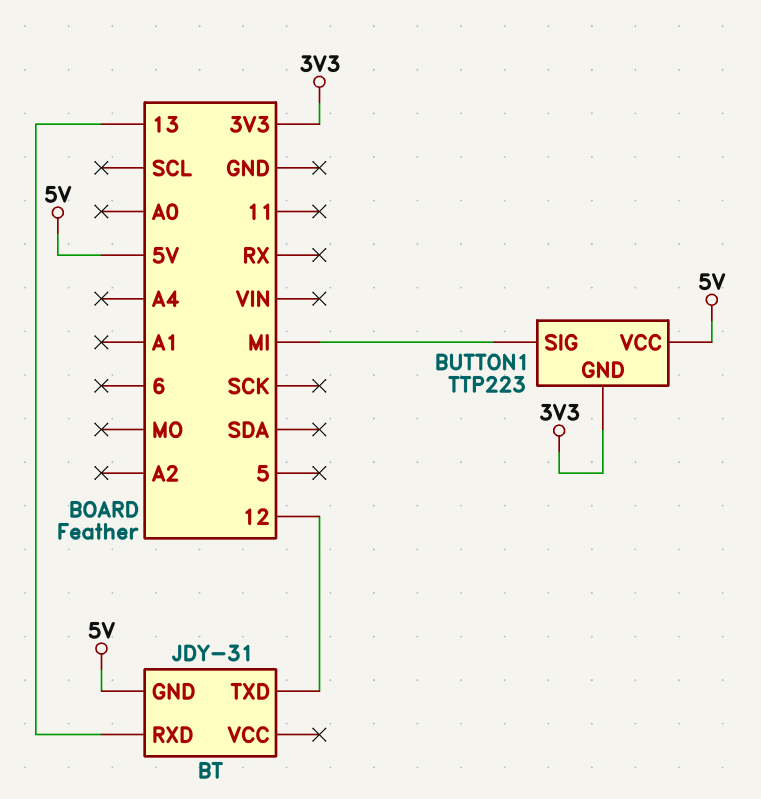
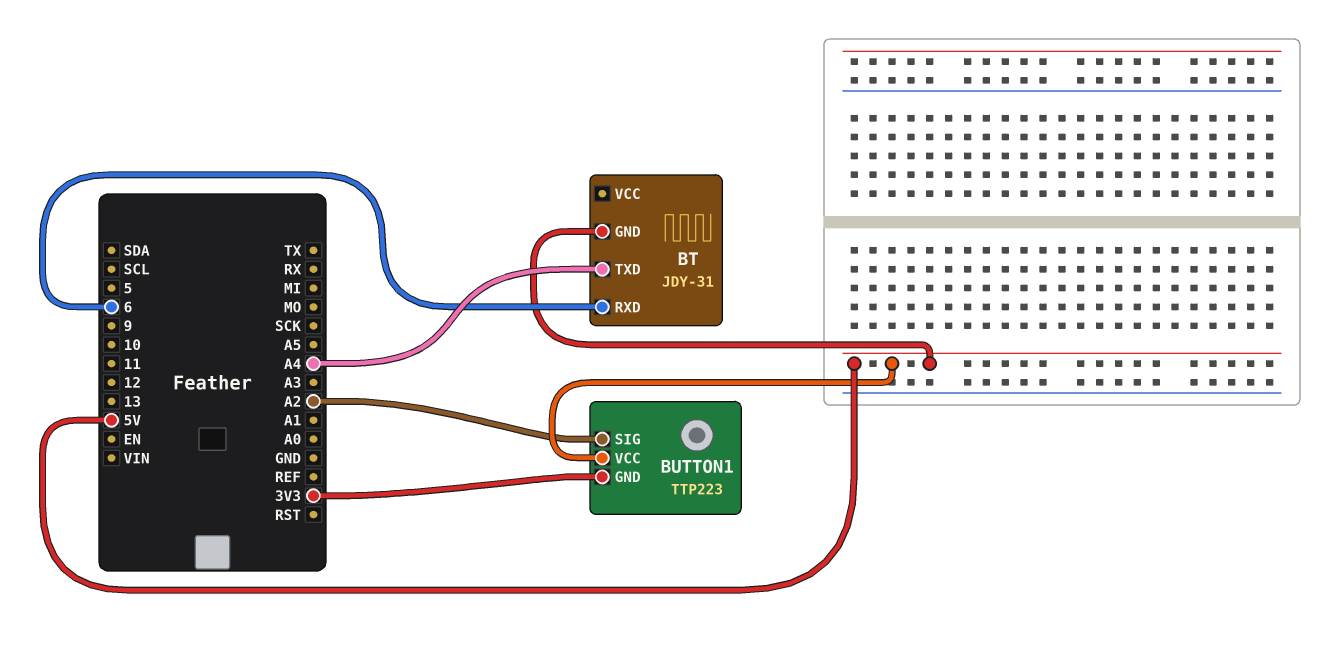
BT pin RXD: 13 -> 6
BT pin TXD: 12 -> A4
BUTTON1 pin SIG: MI -> A2

